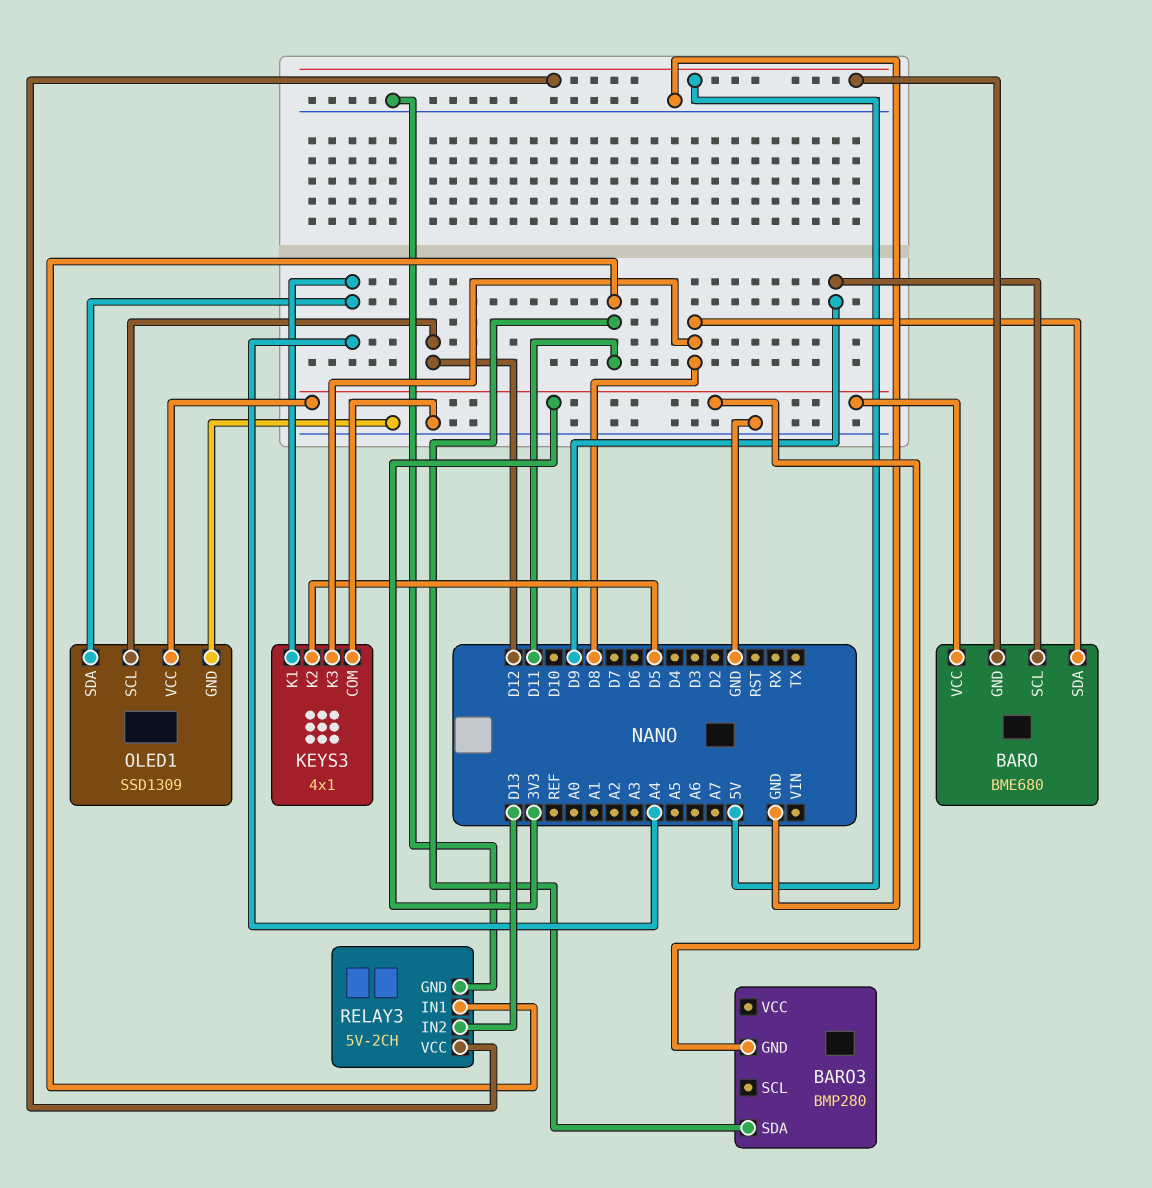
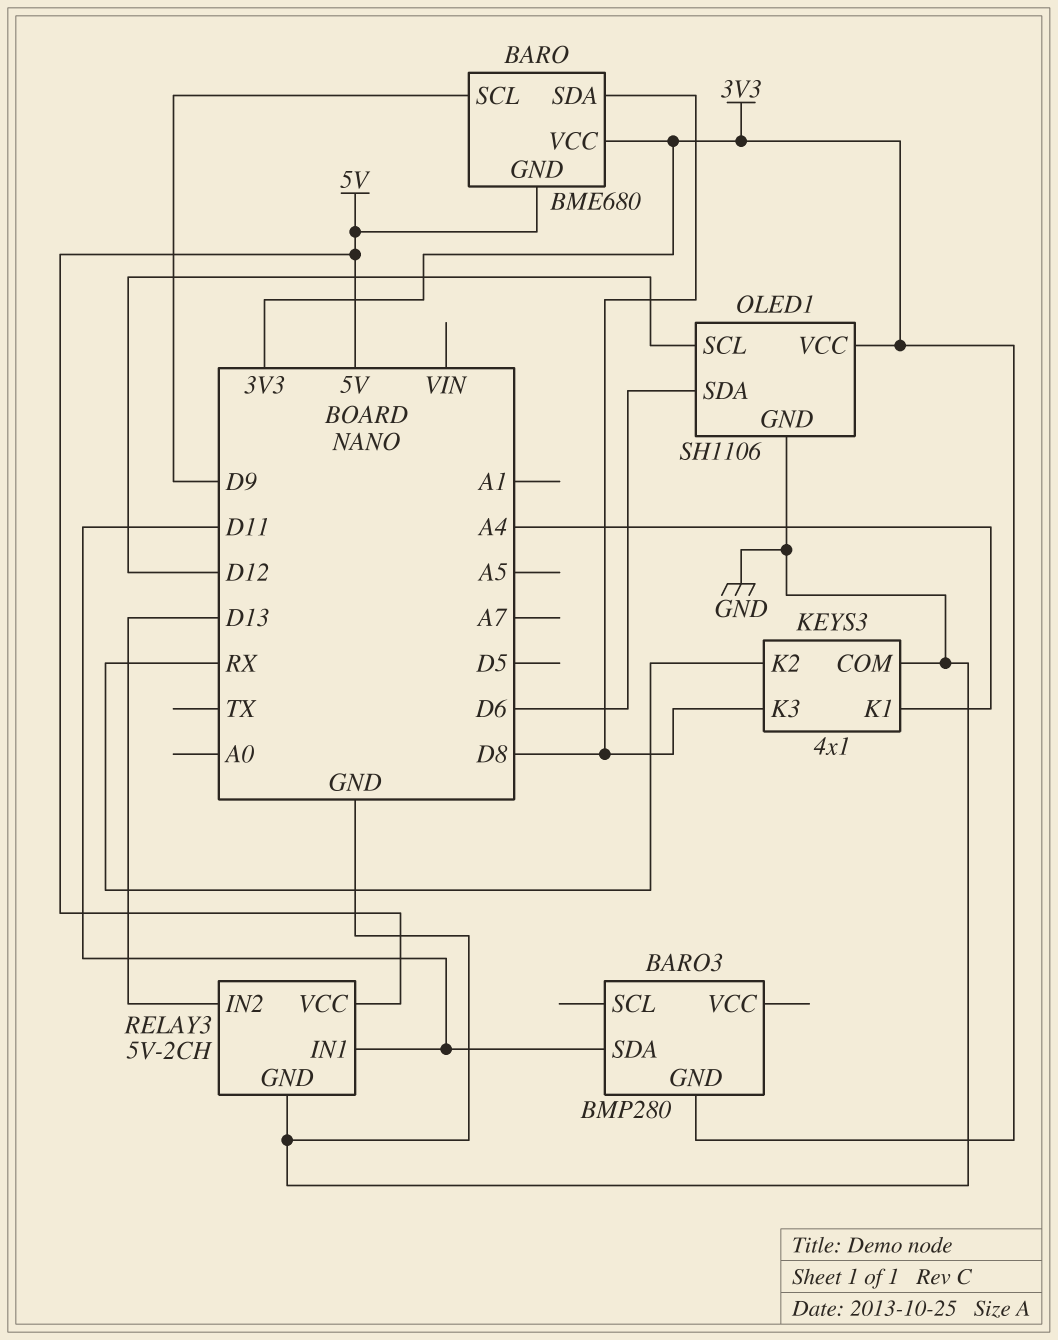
KEYS3 pin K2: D5 -> RX
OLED1: SSD1309 -> SH1106
OLED1 pin SDA: A4 -> D6

